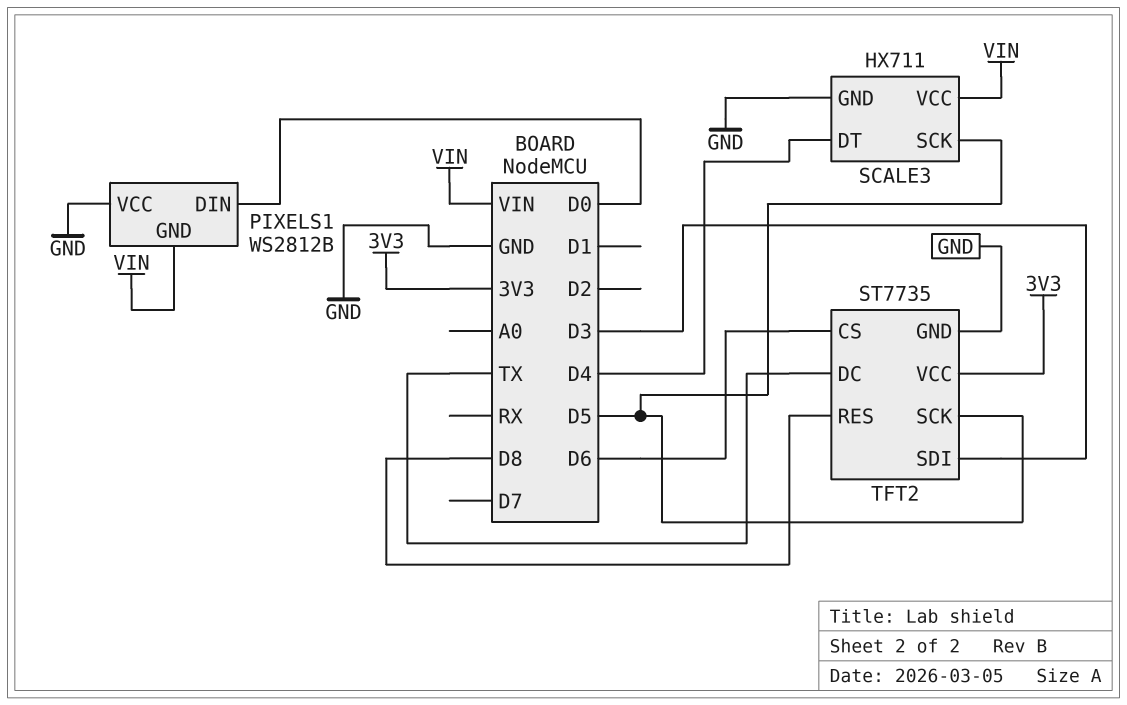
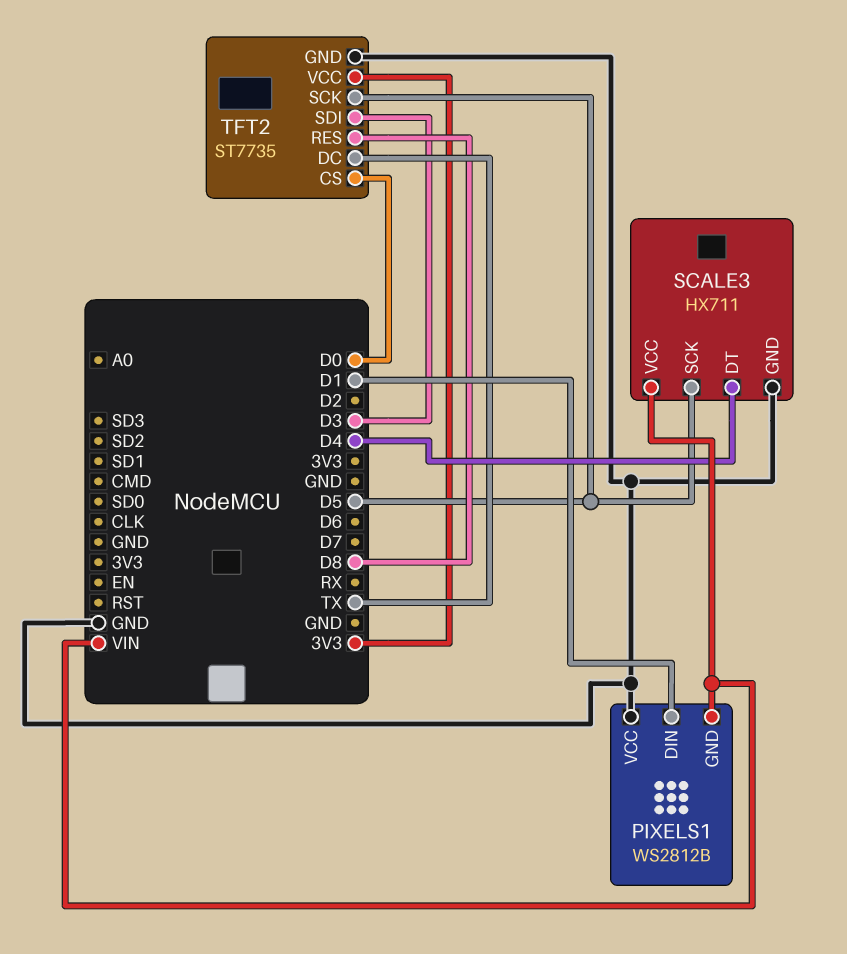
PIXELS1 pin DIN: D0 -> D1
TFT2 pin CS: D6 -> D0

